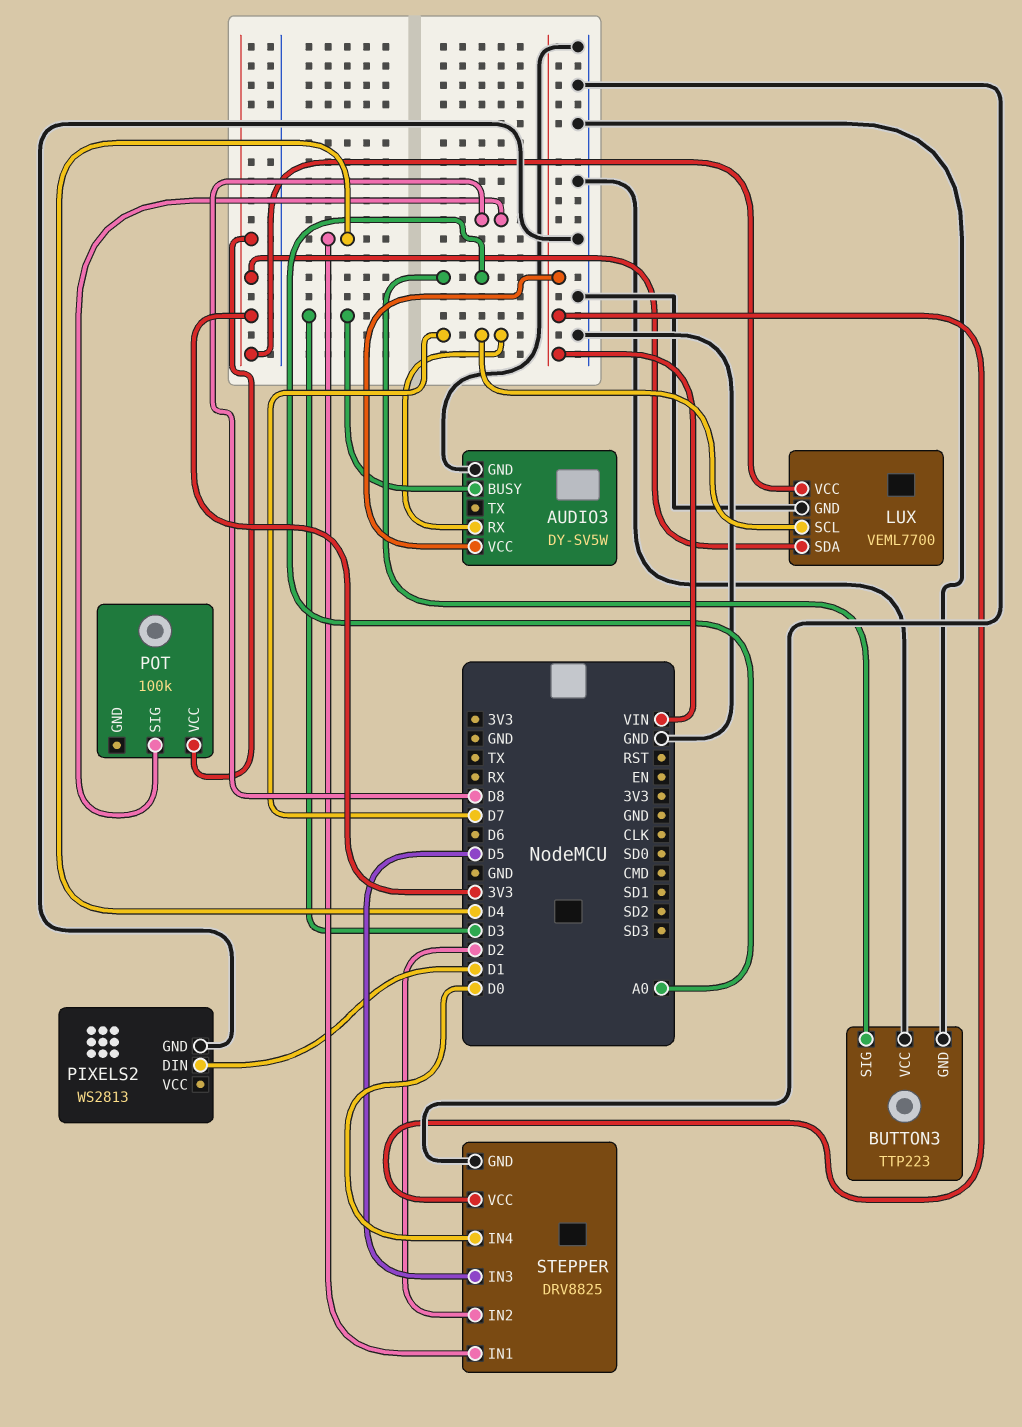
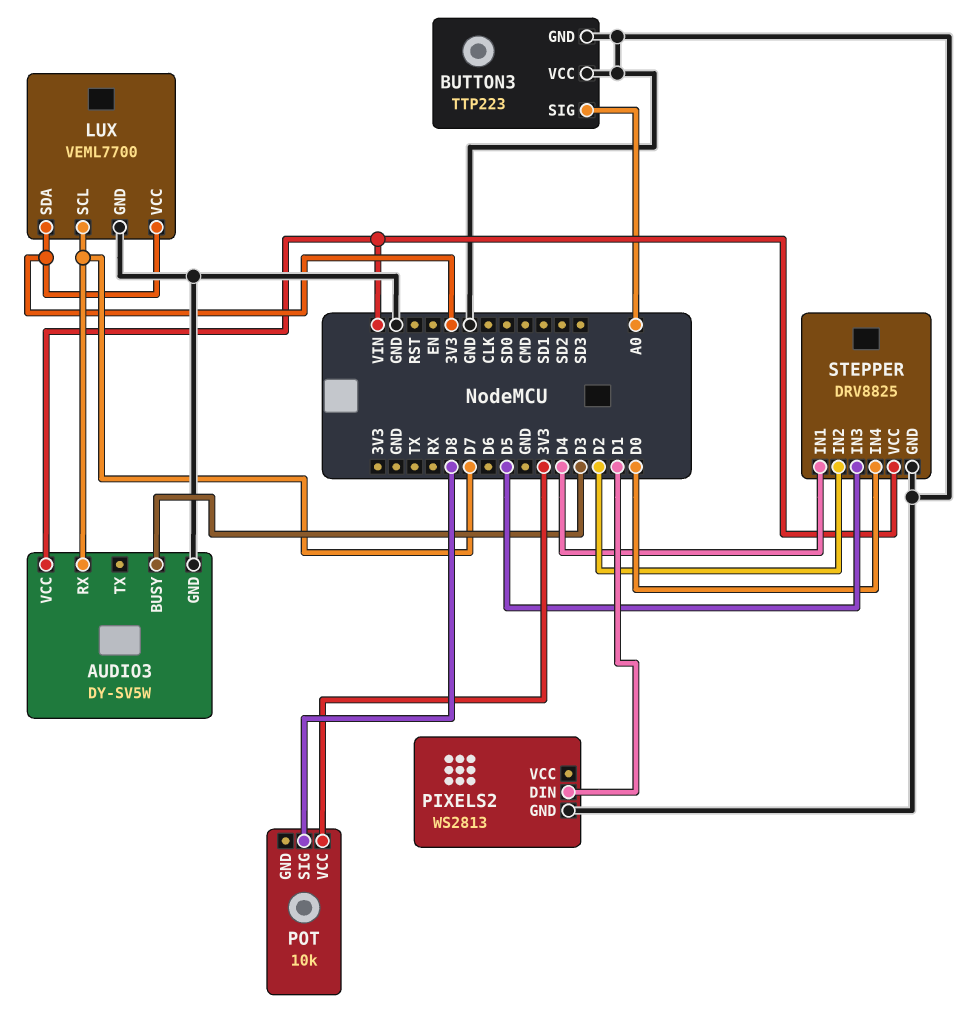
POT: 100k -> 10k

